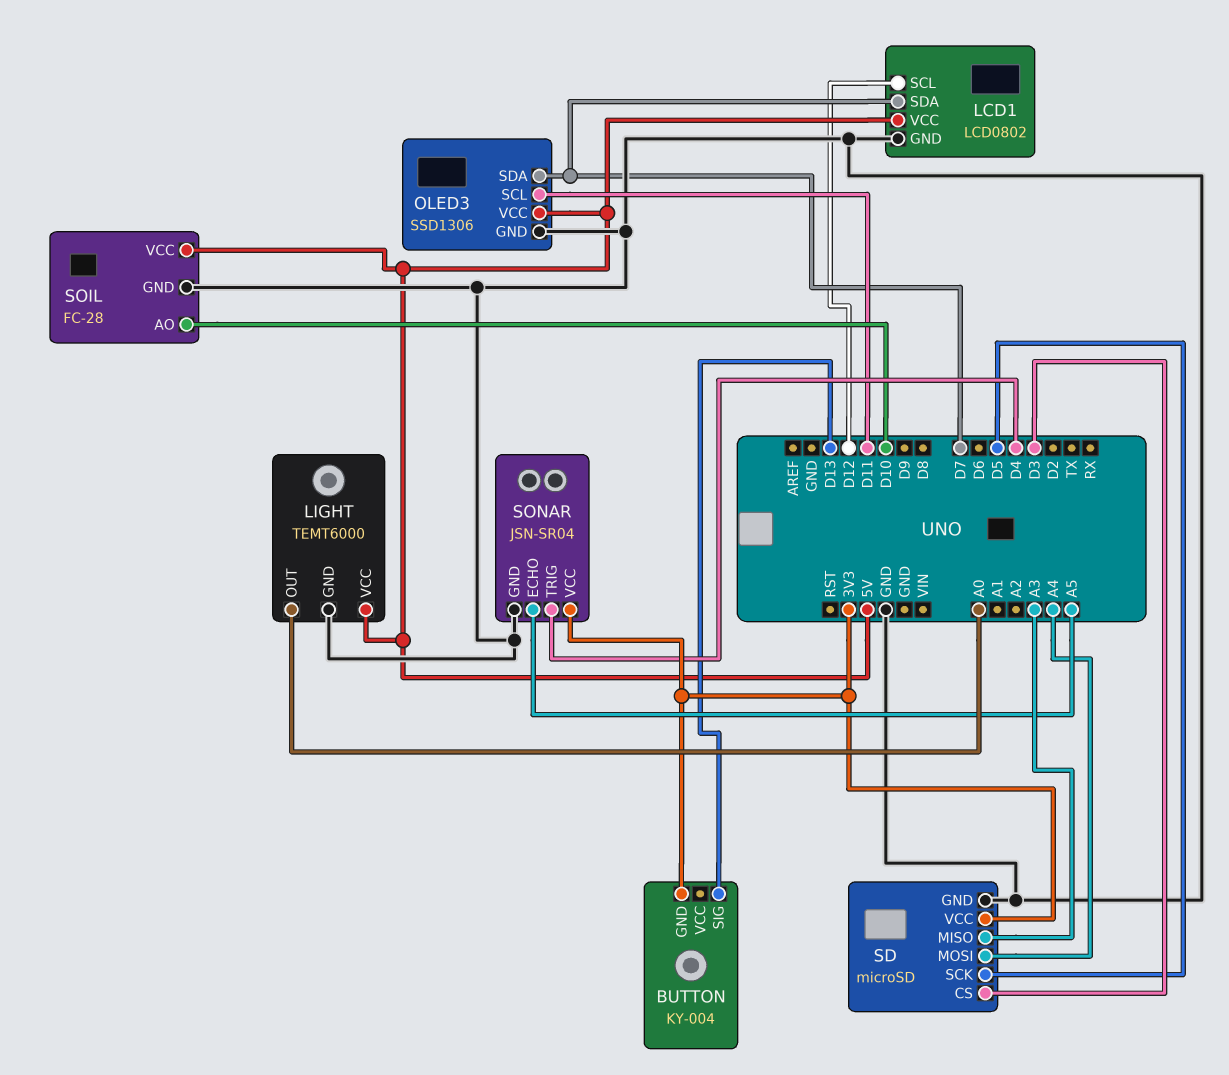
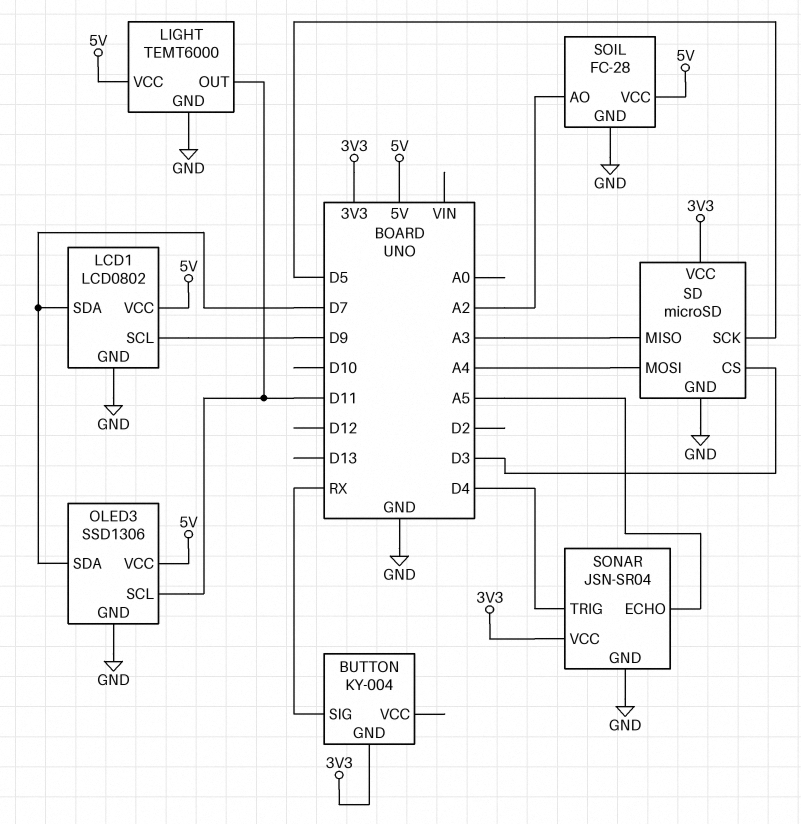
BUTTON pin SIG: D13 -> RX
LCD1 pin SCL: D12 -> D9
LIGHT pin OUT: A0 -> D11
SOIL pin AO: D10 -> A2

